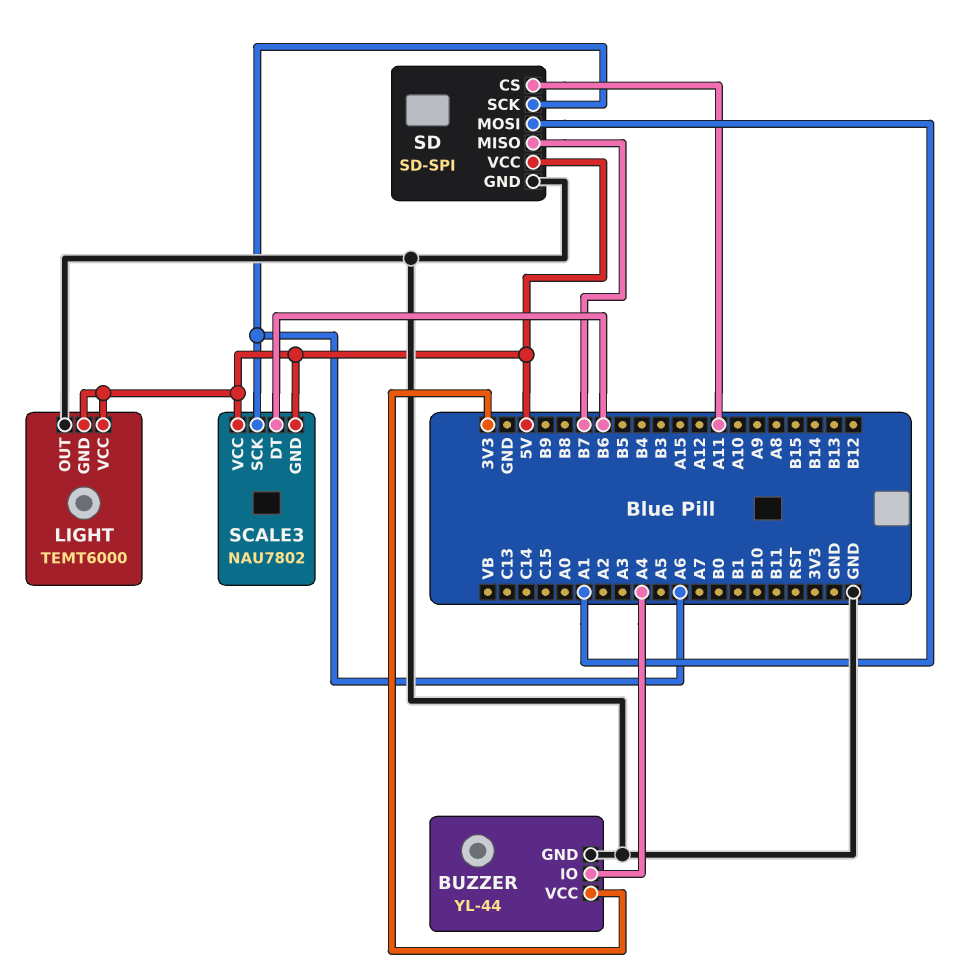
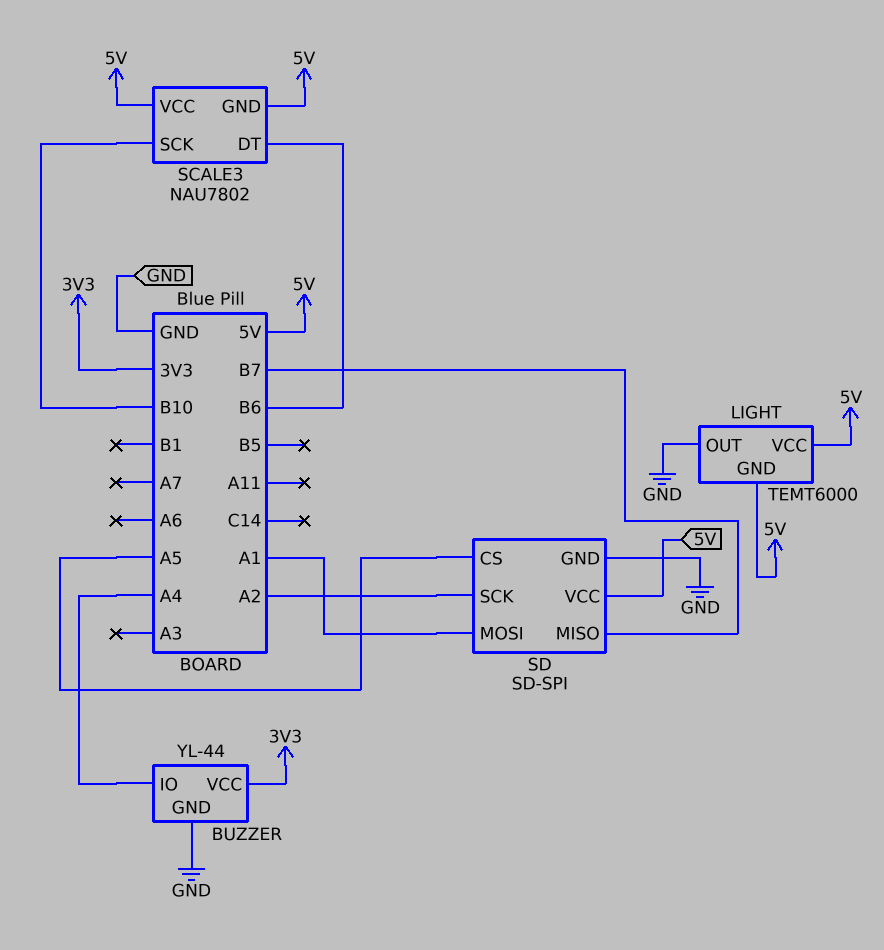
SCALE3 pin SCK: A6 -> B10
SD pin CS: A11 -> A5
SD pin SCK: A6 -> A2

